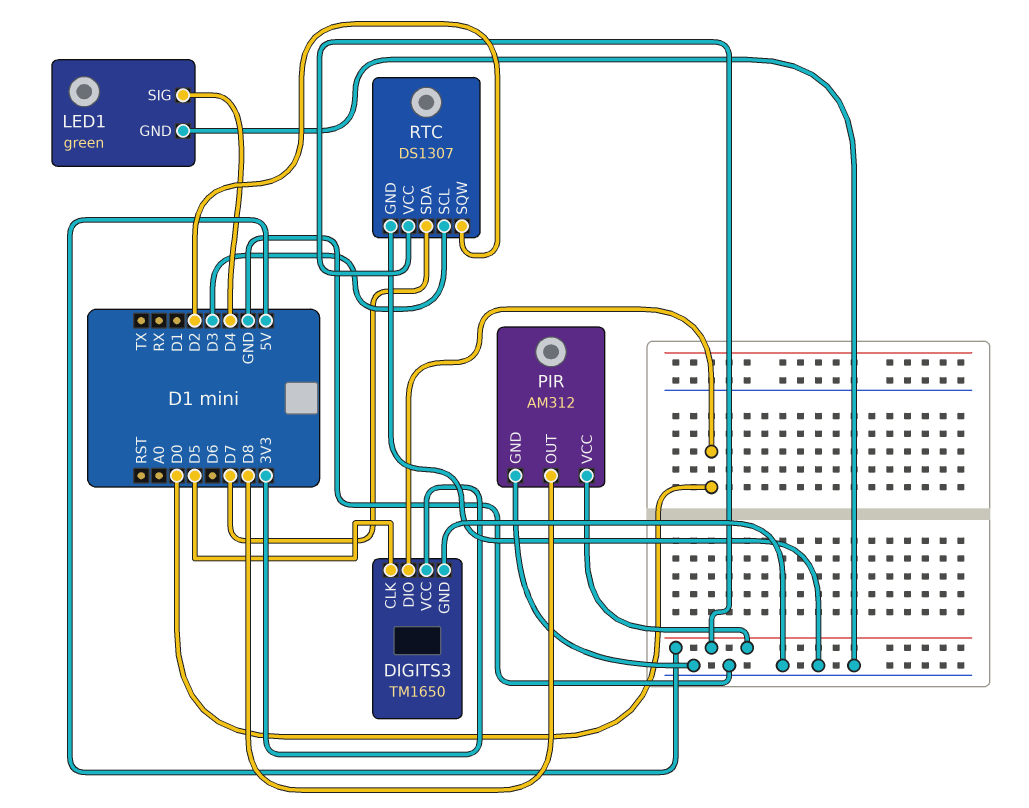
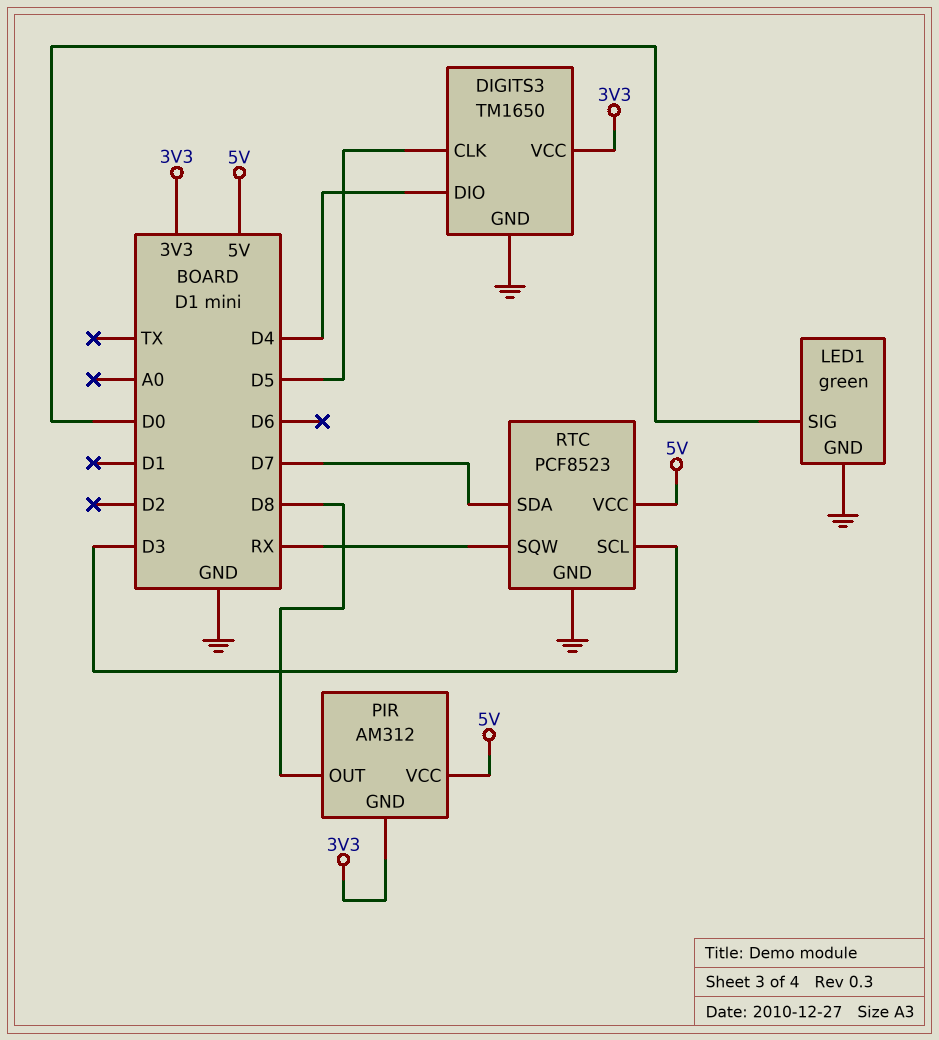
DIGITS3 pin DIO: D0 -> D4
LED1 pin SIG: D4 -> D0
PIR pin GND: GND -> 3V3
RTC: DS1307 -> PCF8523
RTC pin SQW: D2 -> RX

